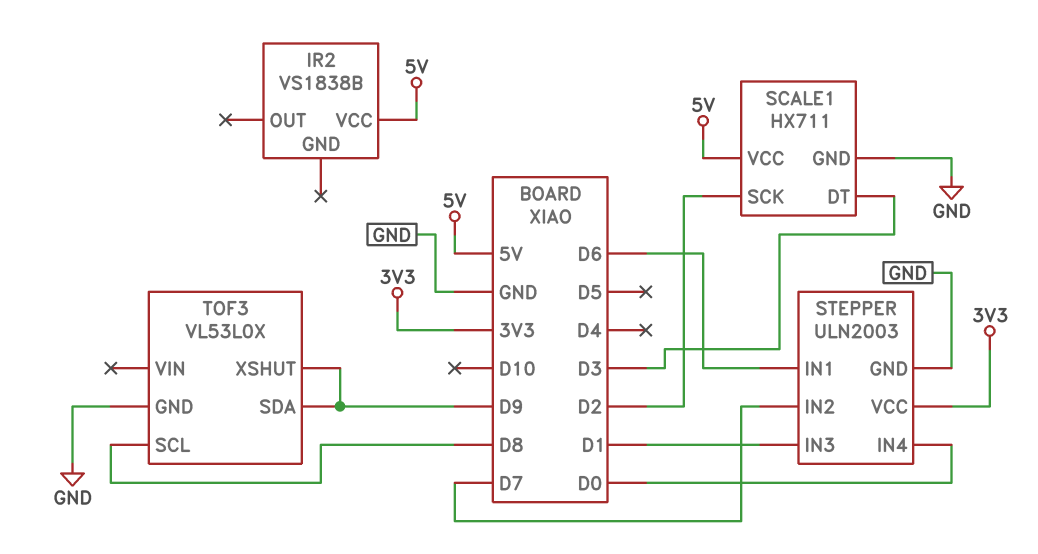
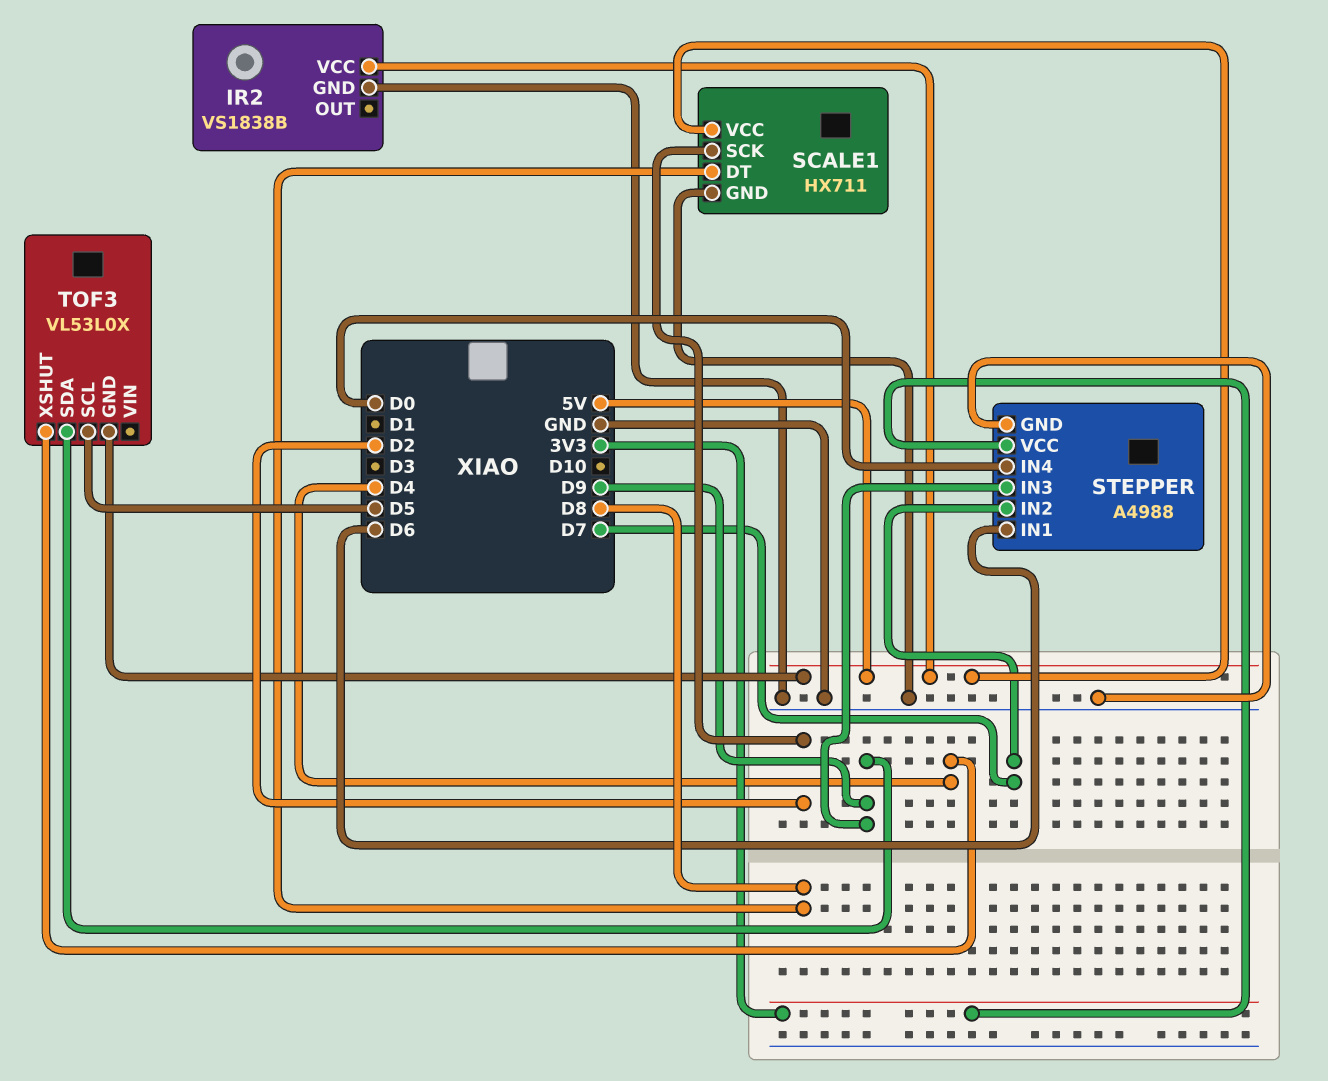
IR2 pin GND: none -> GND
SCALE1 pin DT: D3 -> D8
STEPPER: ULN2003 -> A4988
STEPPER pin IN3: D1 -> D9
TOF3 pin GND: GND -> 5V
TOF3 pin SCL: D8 -> D5
TOF3 pin XSHUT: D9 -> D4

